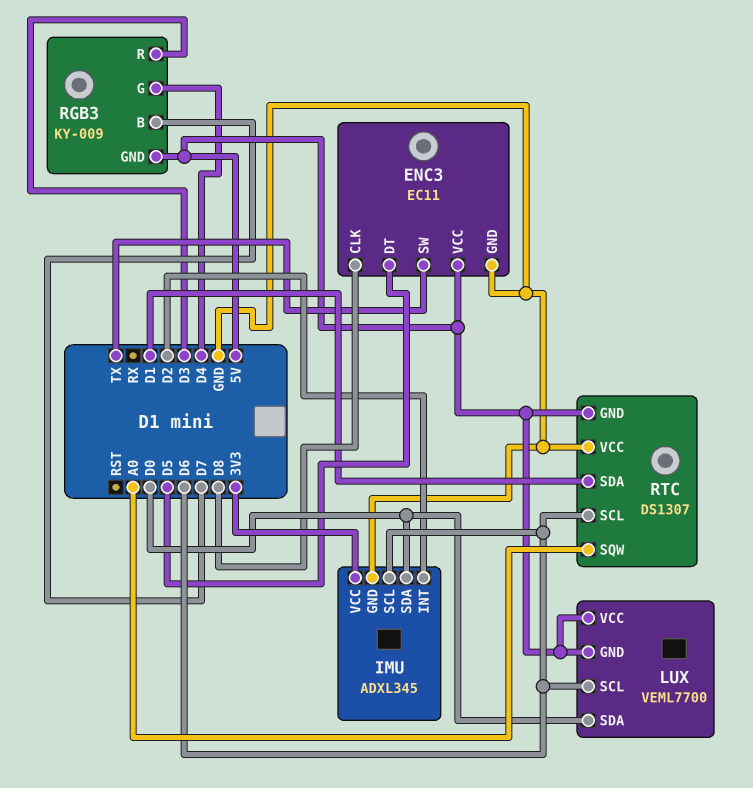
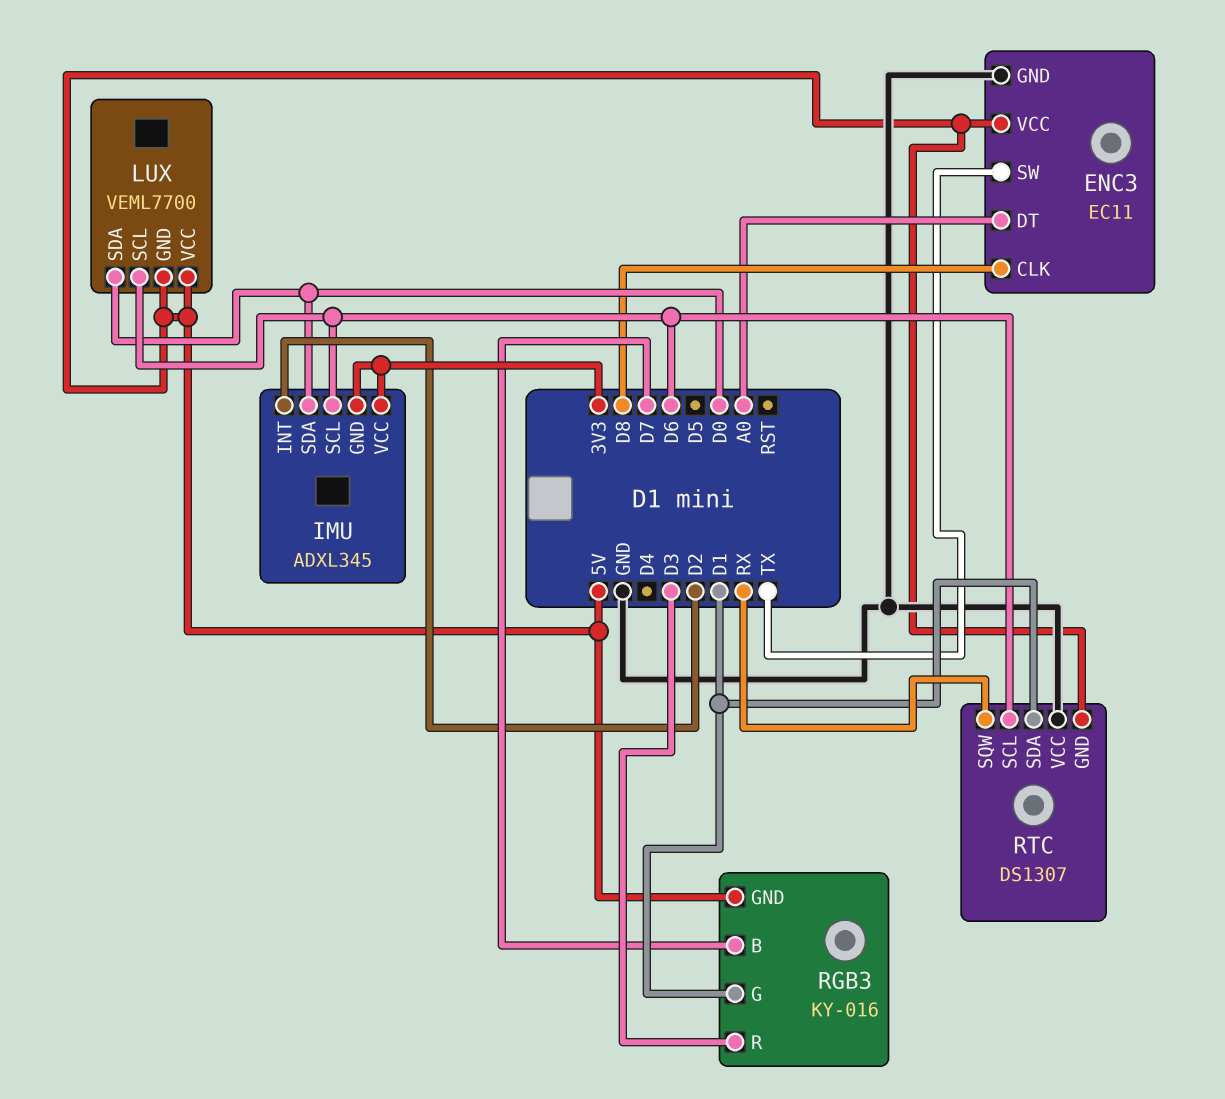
ENC3 pin DT: D5 -> A0
IMU pin GND: GND -> 3V3
RGB3: KY-009 -> KY-016
RGB3 pin G: D4 -> D1
RTC pin SQW: A0 -> RX

